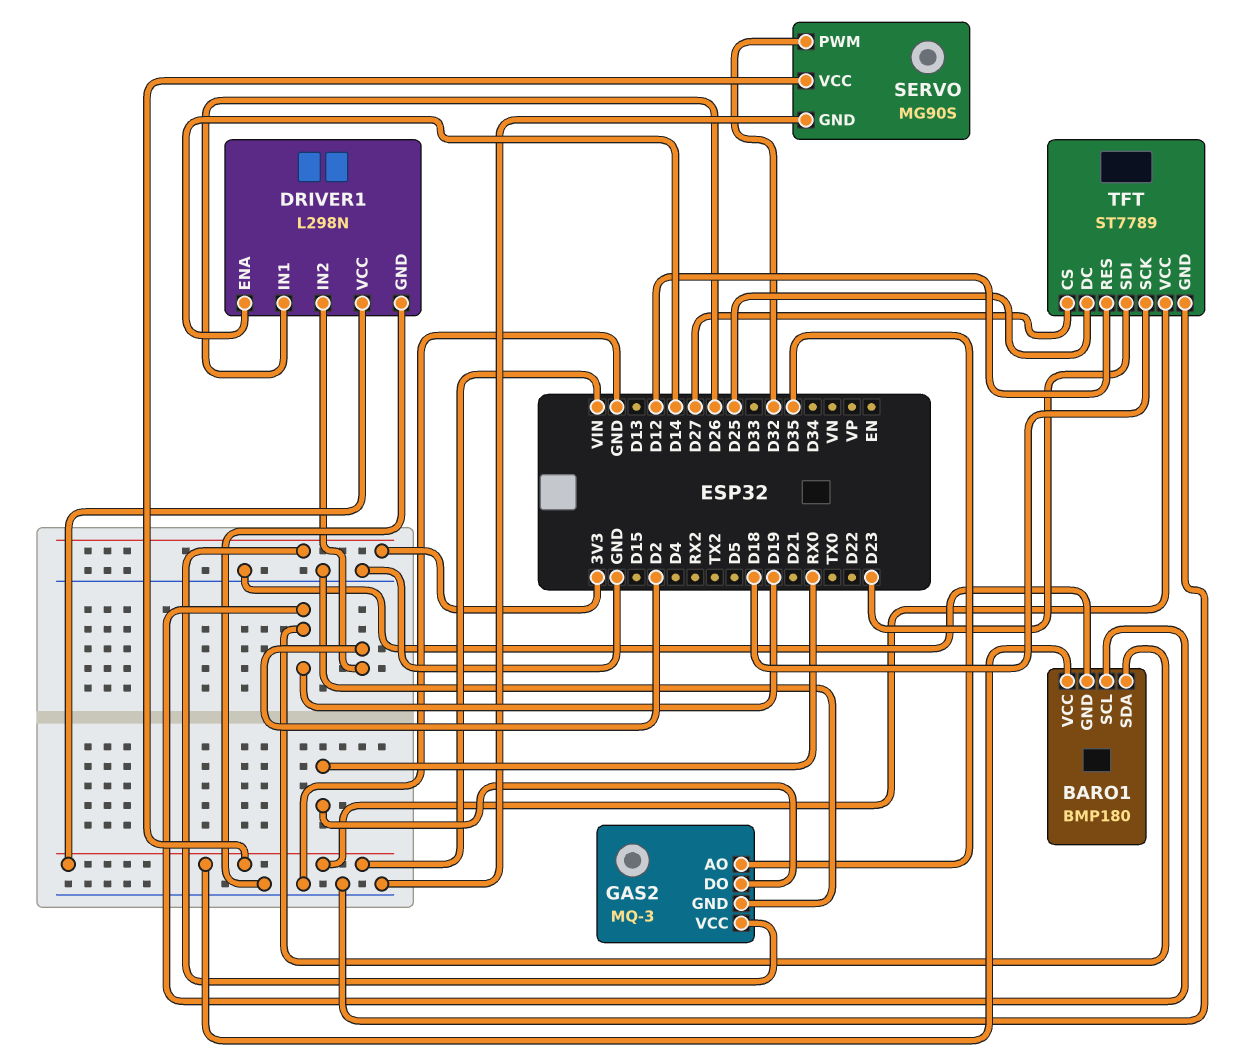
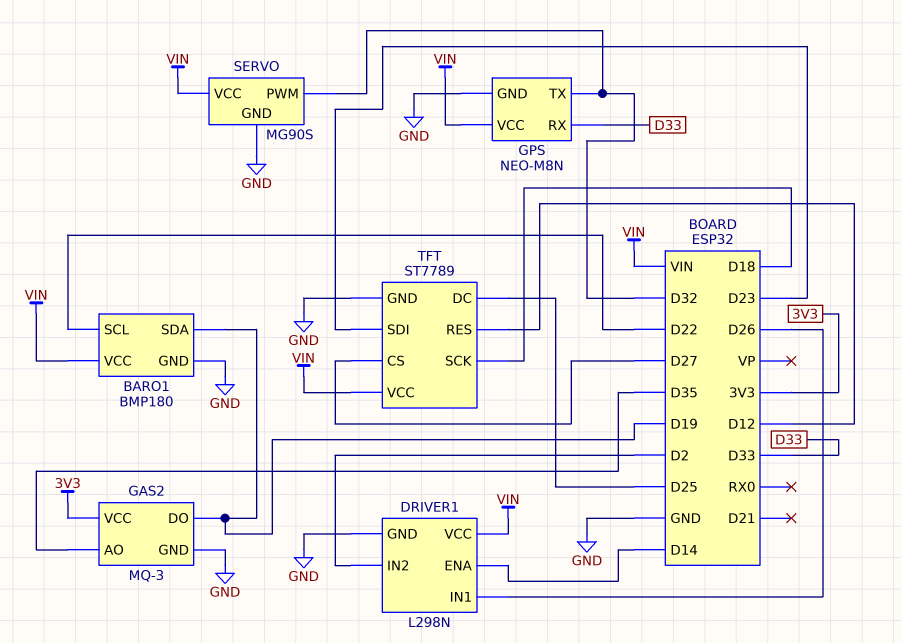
BARO1 pin SCL: D19 -> D22
GAS2 pin DO: RX0 -> D19
GPS: none -> NEO-M8N
GPS pin GND: none -> GND
GPS pin RX: none -> D33
GPS pin TX: none -> D32
GPS pin VCC: none -> VIN

